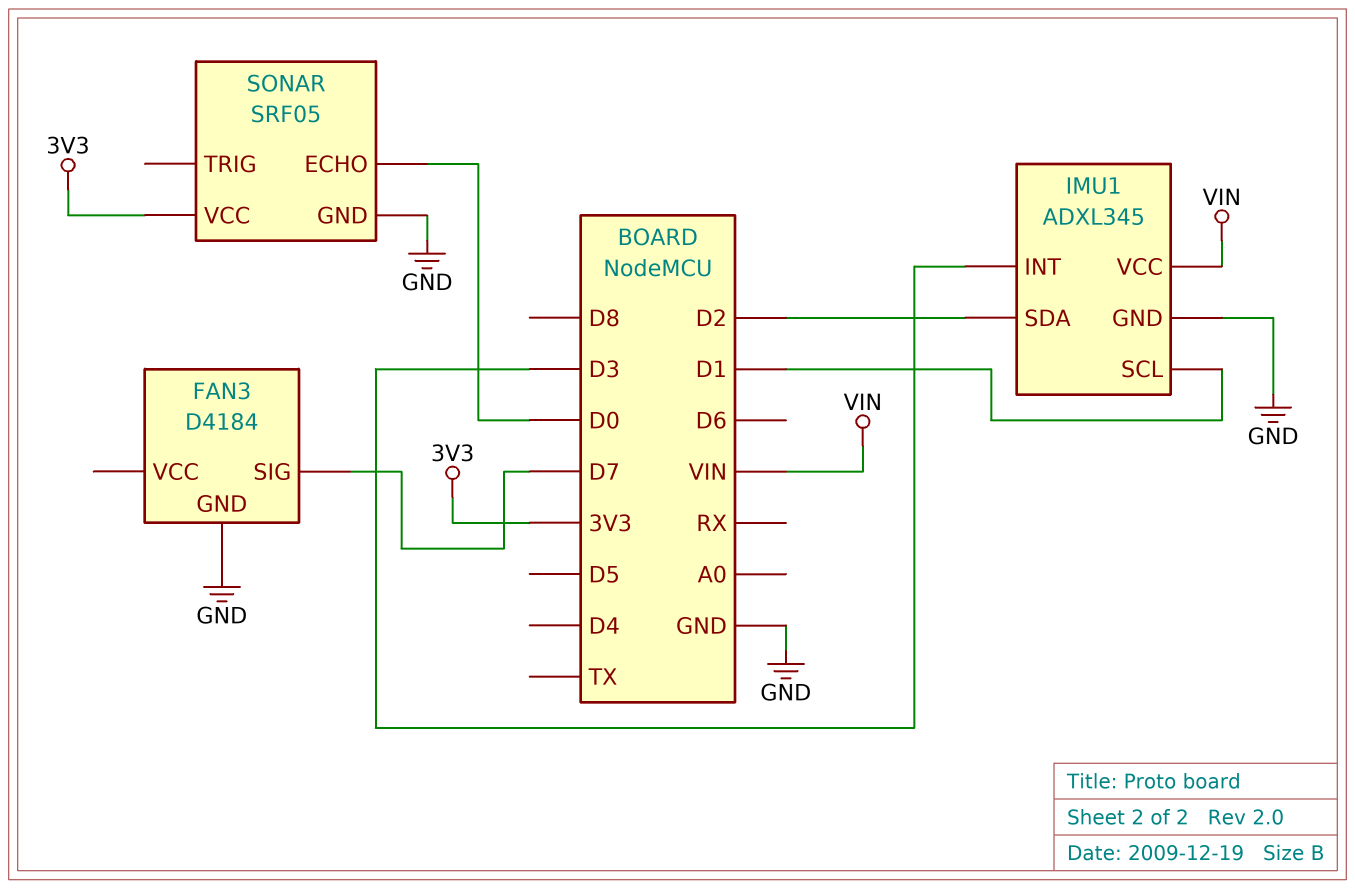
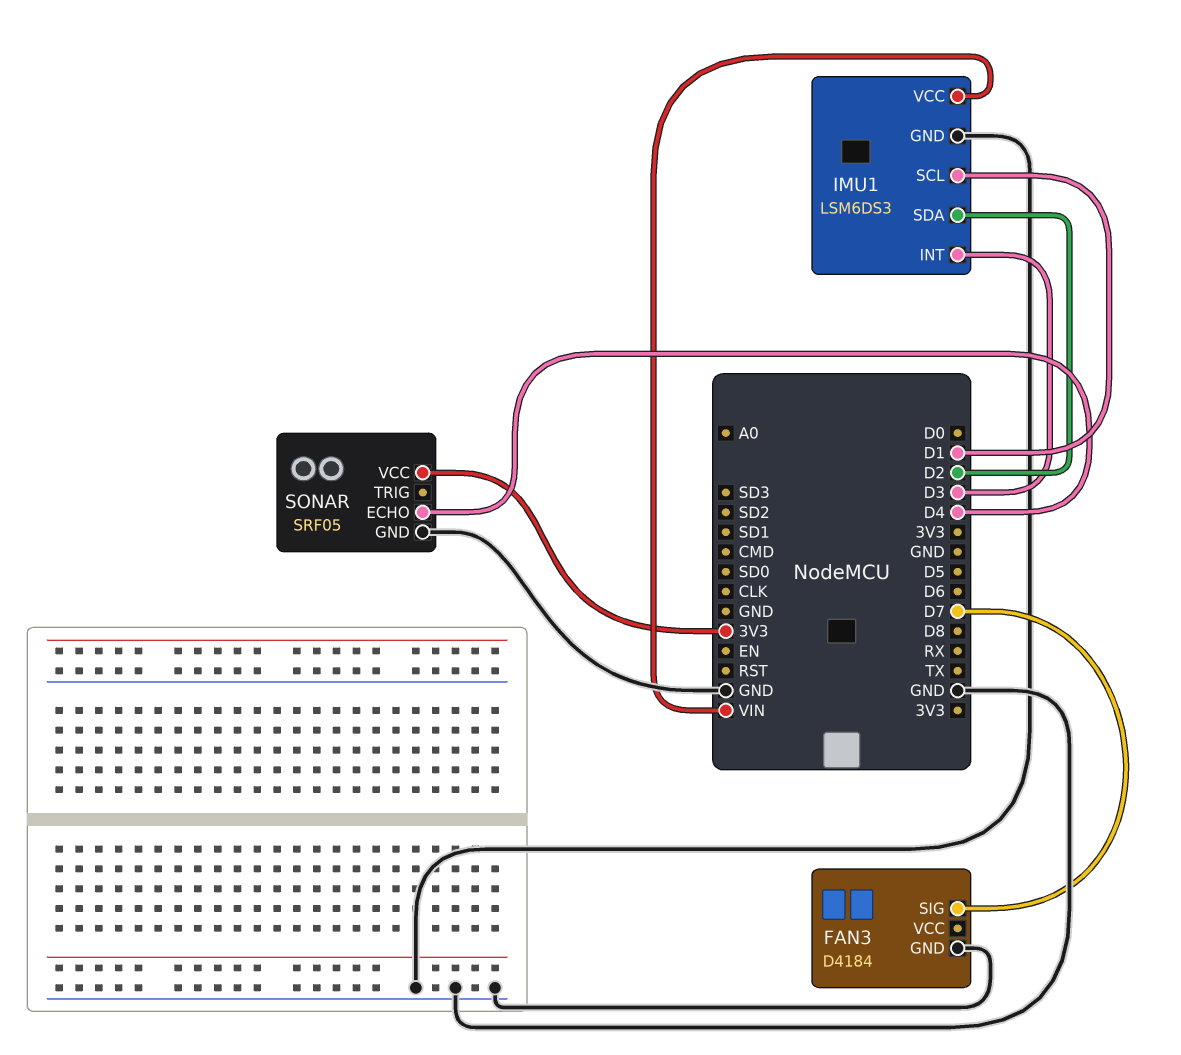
IMU1: ADXL345 -> LSM6DS3
SONAR pin ECHO: D0 -> D4

